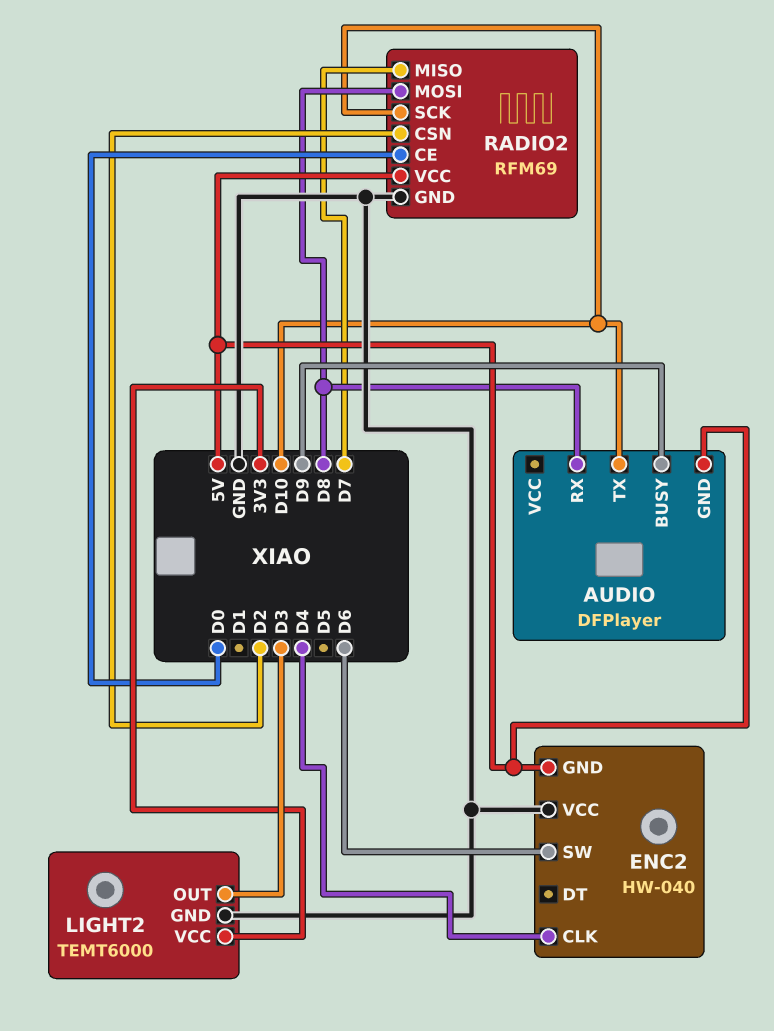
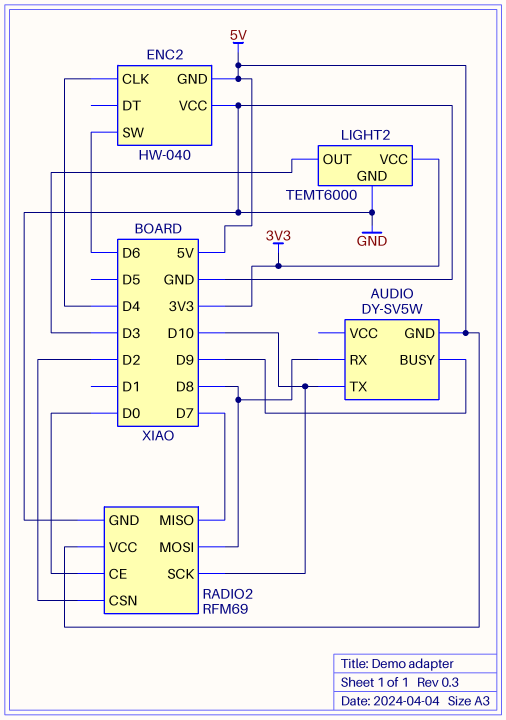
AUDIO: DFPlayer -> DY-SV5W

